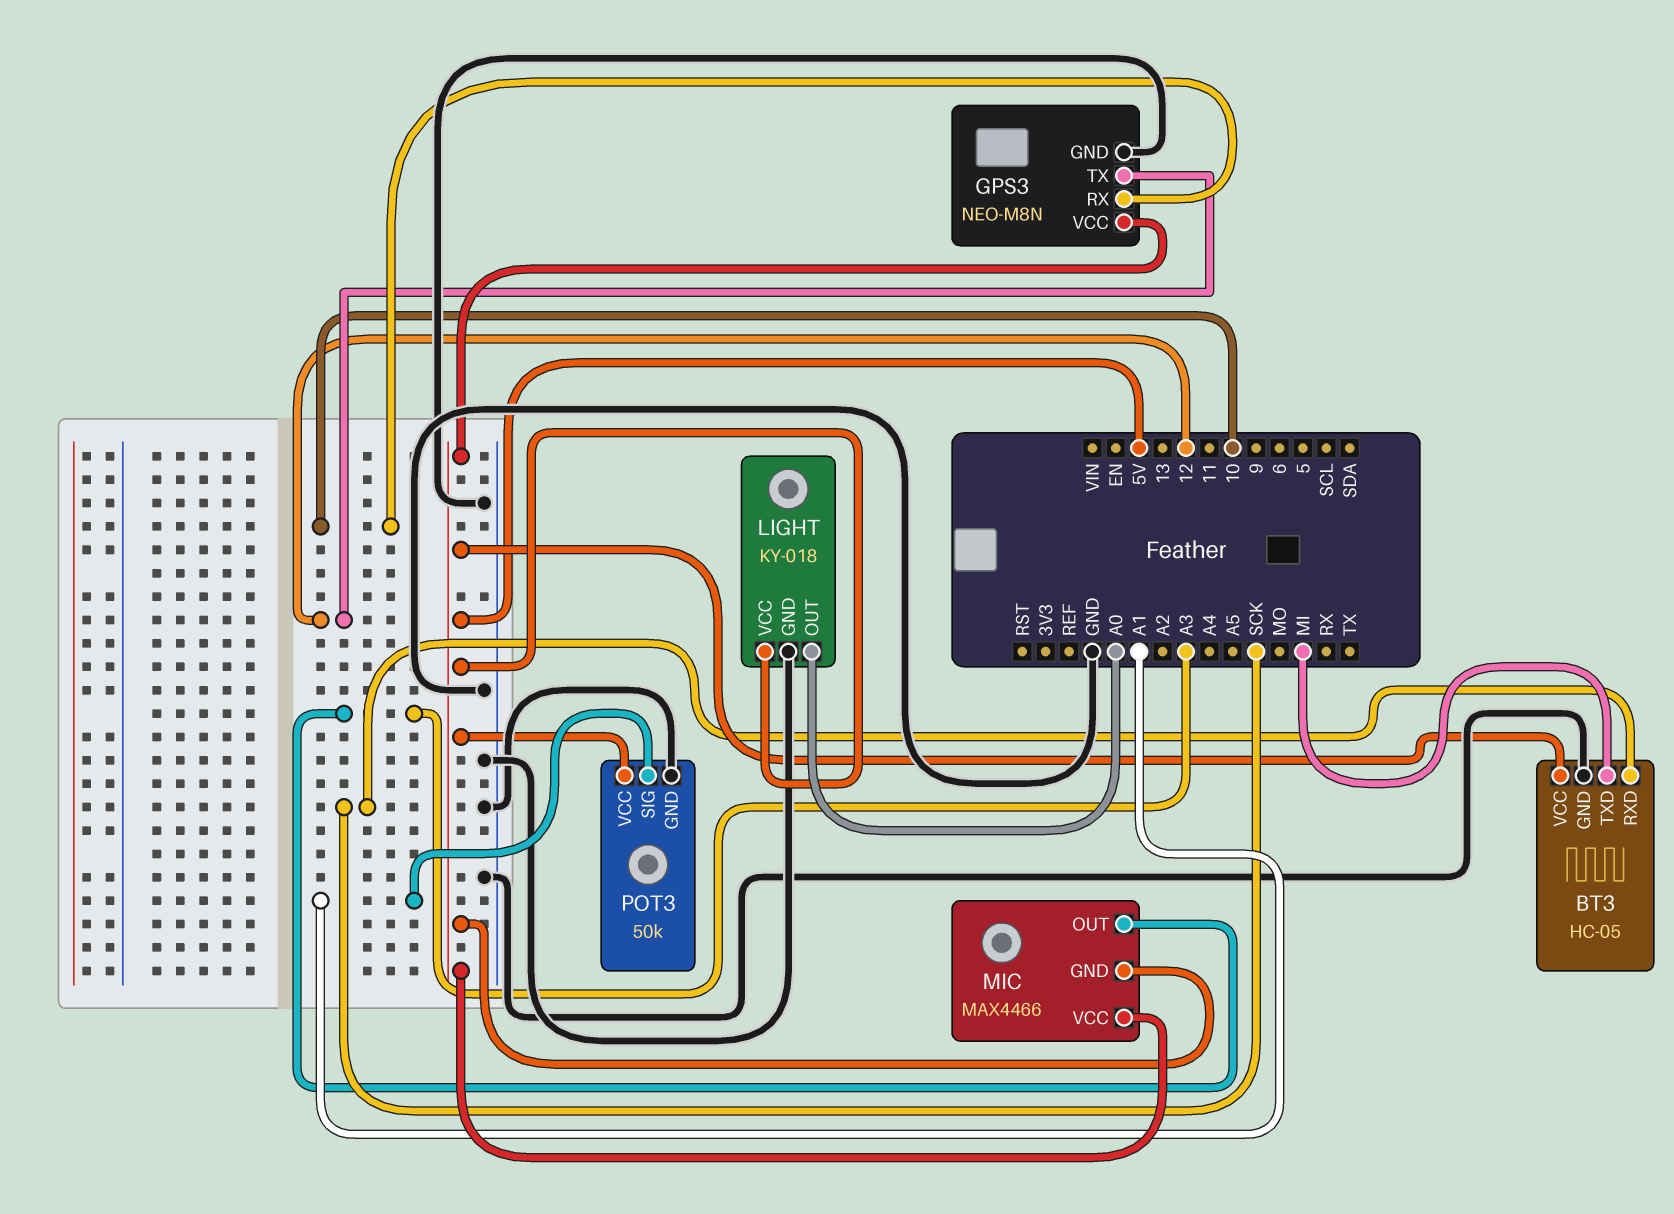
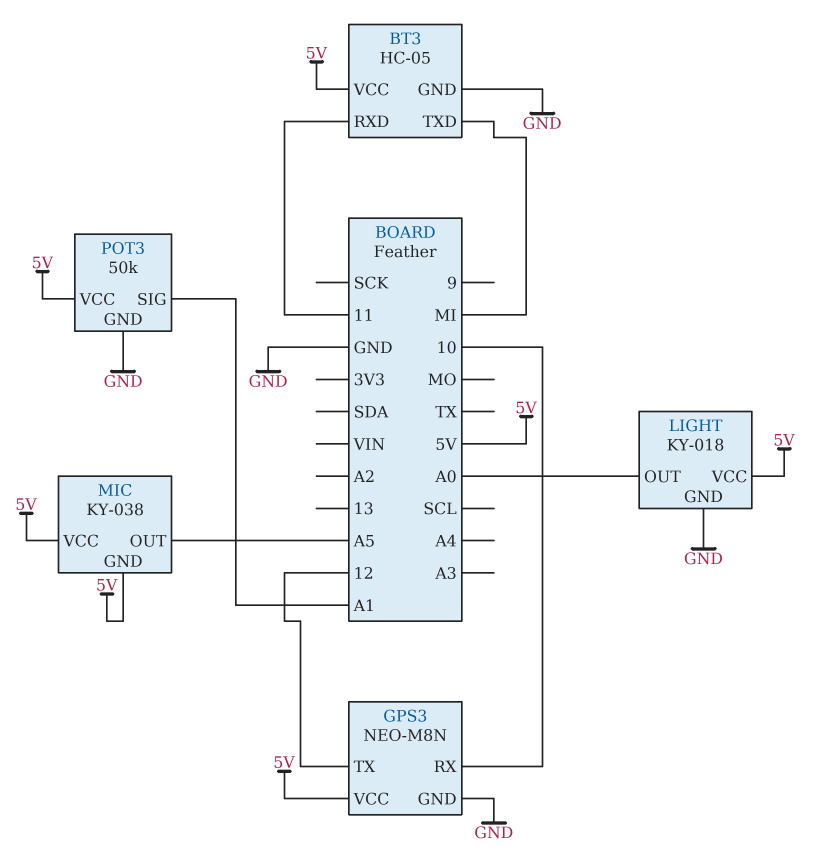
BT3 pin RXD: SCK -> 11
MIC: MAX4466 -> KY-038
MIC pin OUT: A3 -> A5

